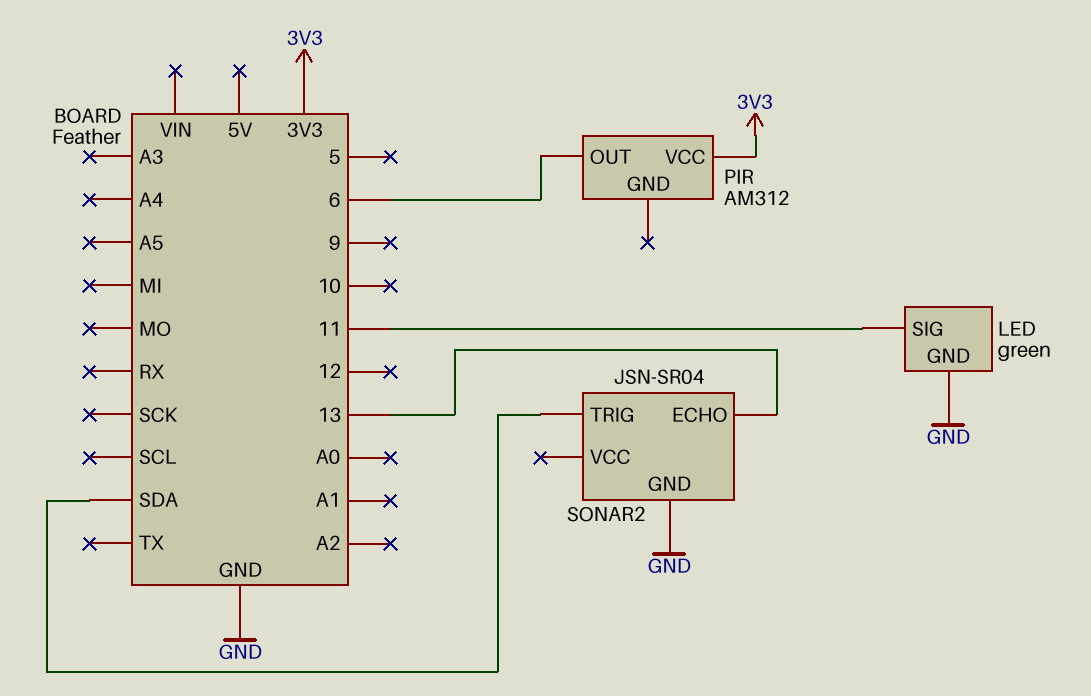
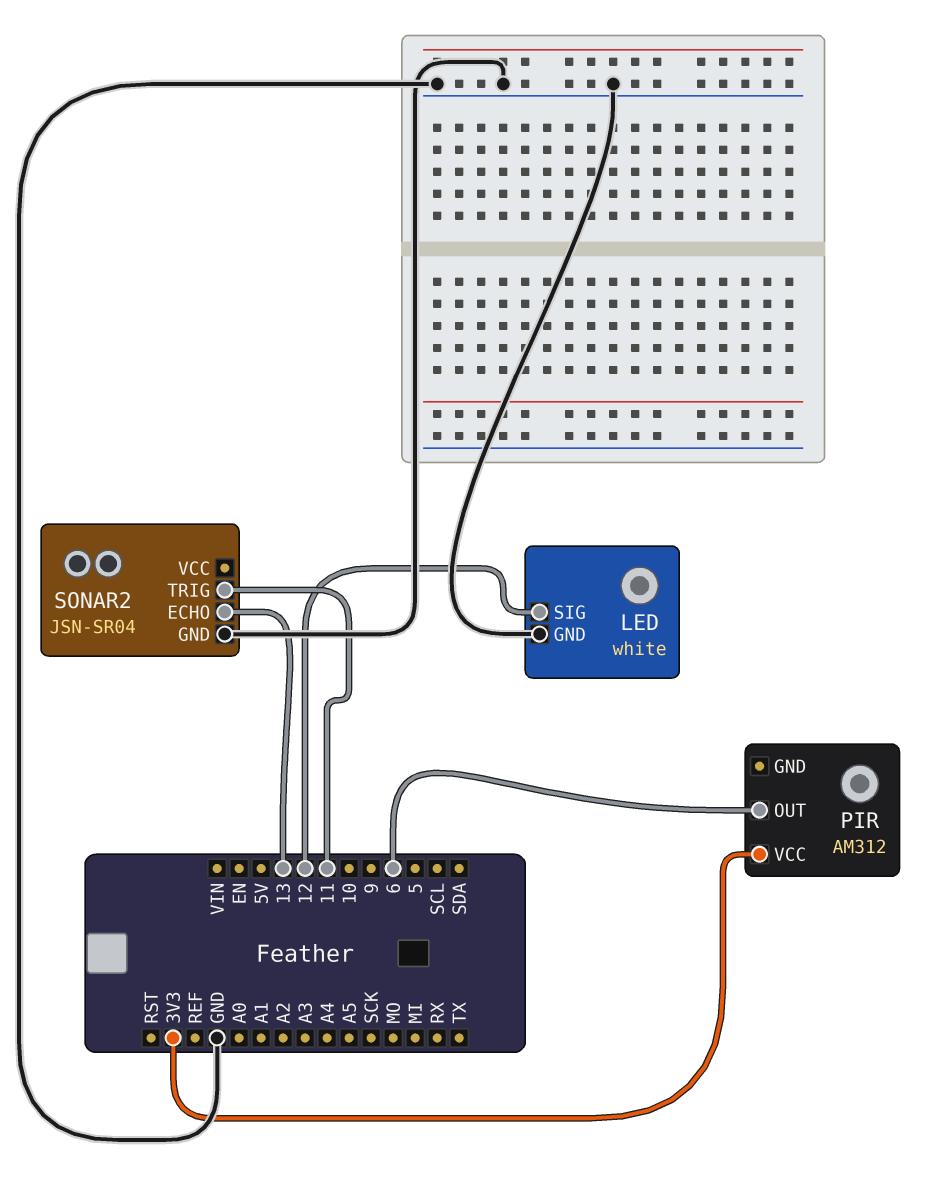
LED: green -> white
LED pin SIG: 11 -> 12
SONAR2 pin TRIG: SDA -> 11

